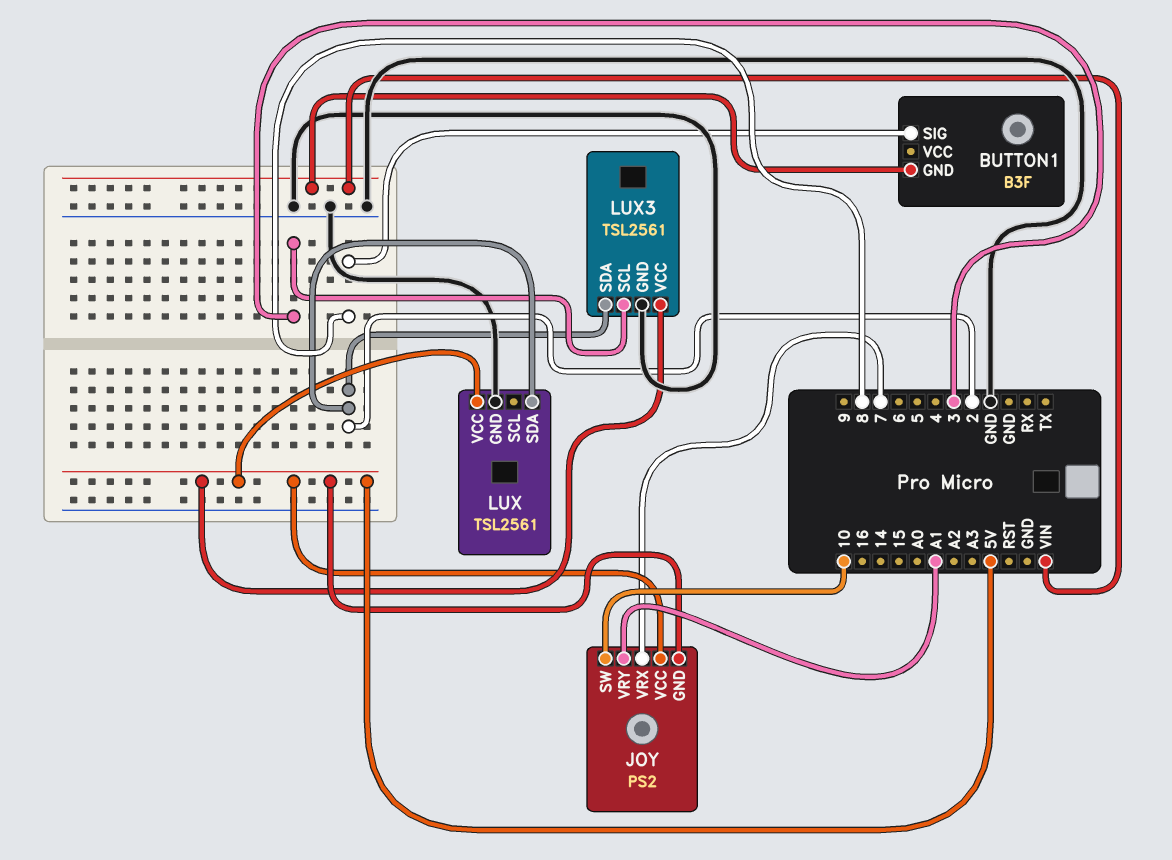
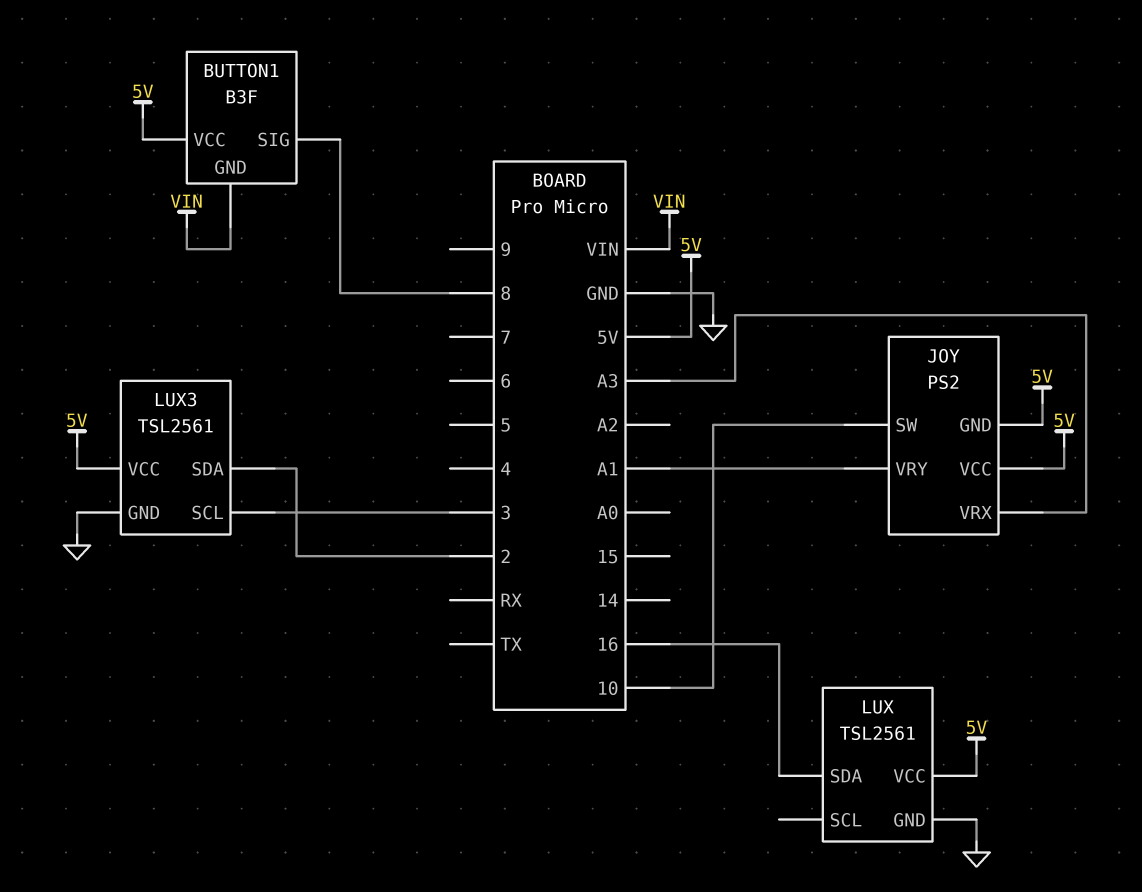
BUTTON1 pin VCC: none -> 5V
JOY pin VRX: 7 -> A3
LUX pin SDA: 2 -> 16

